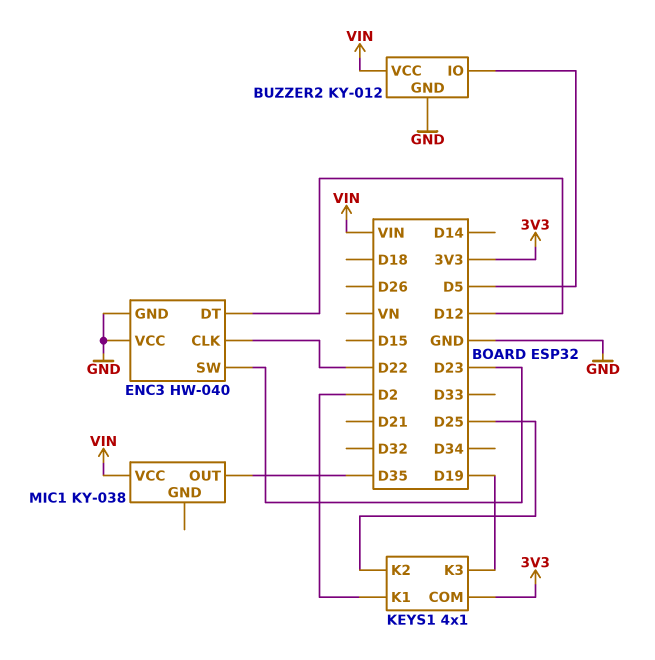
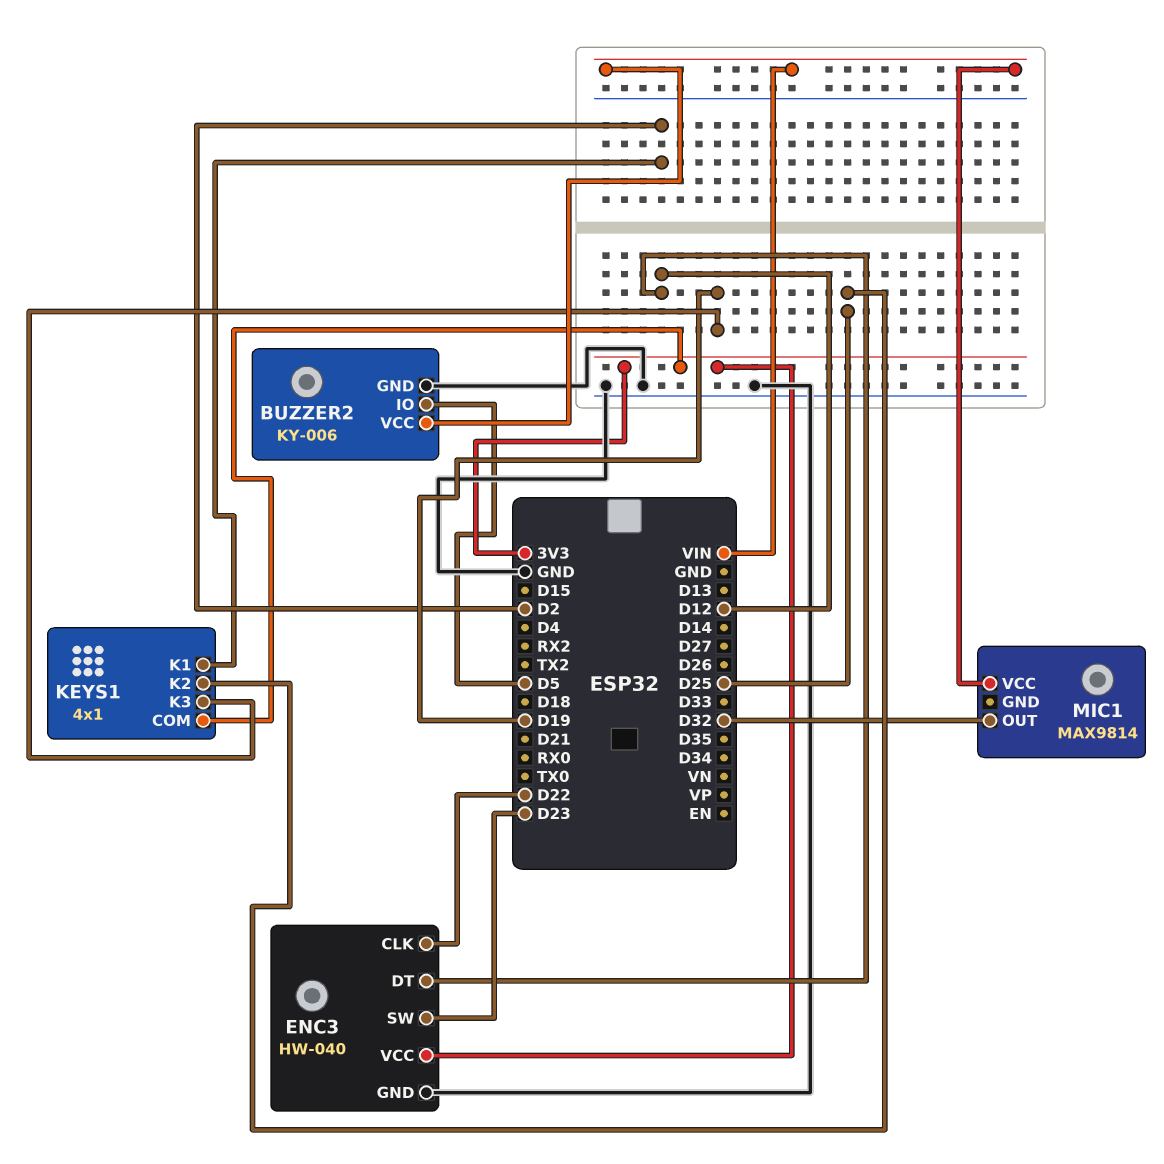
BUZZER2: KY-012 -> KY-006
ENC3 pin VCC: GND -> 3V3
MIC1: KY-038 -> MAX9814
MIC1 pin OUT: D35 -> D32

